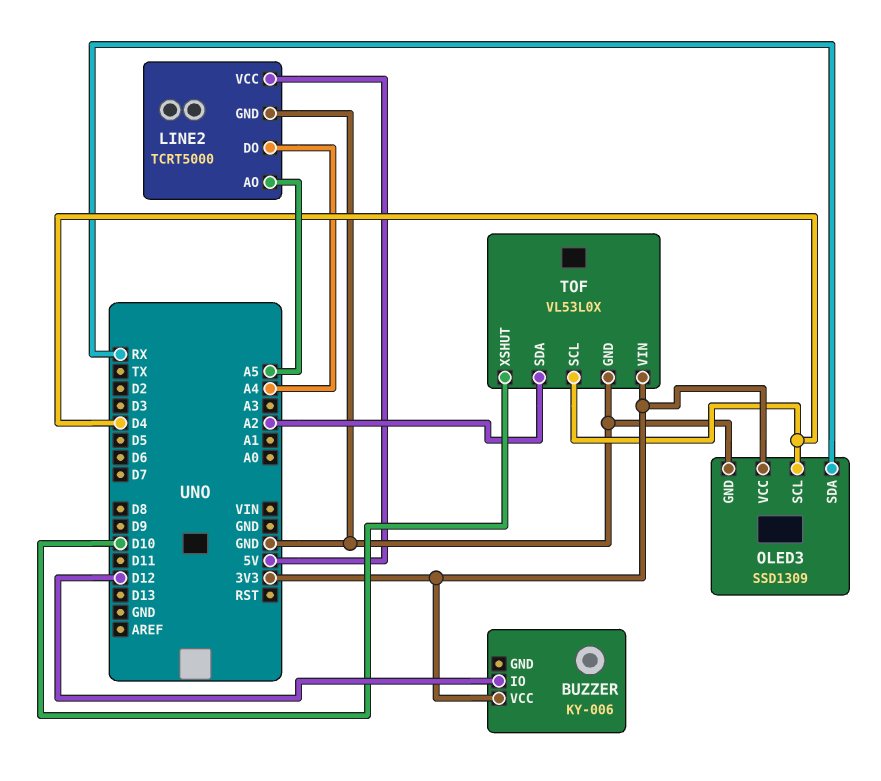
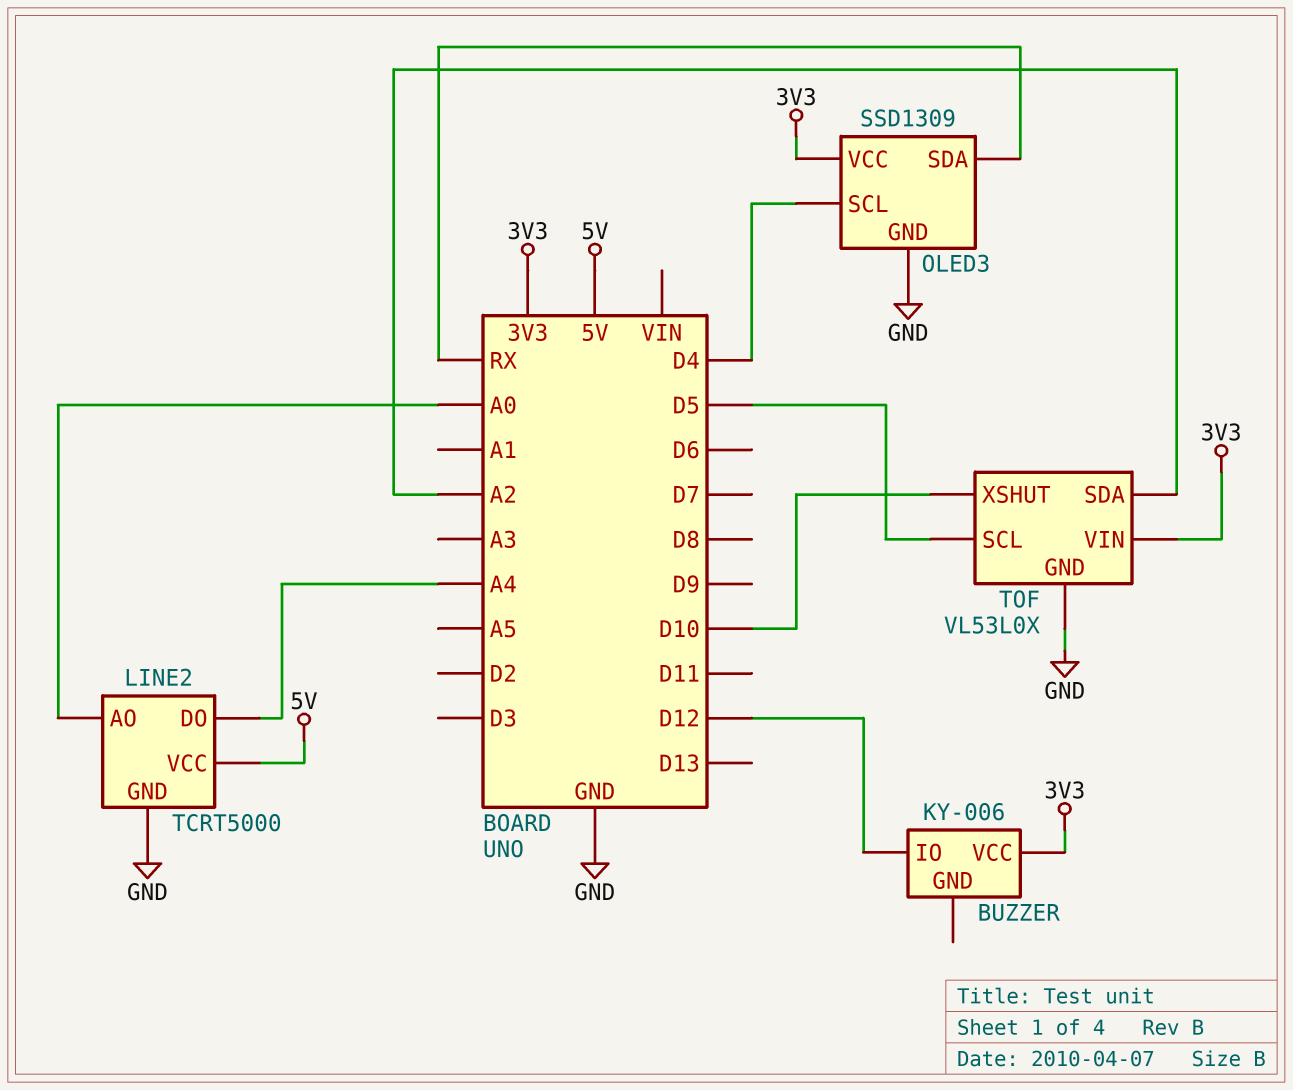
LINE2 pin AO: A5 -> A0
TOF pin SCL: D4 -> D5

